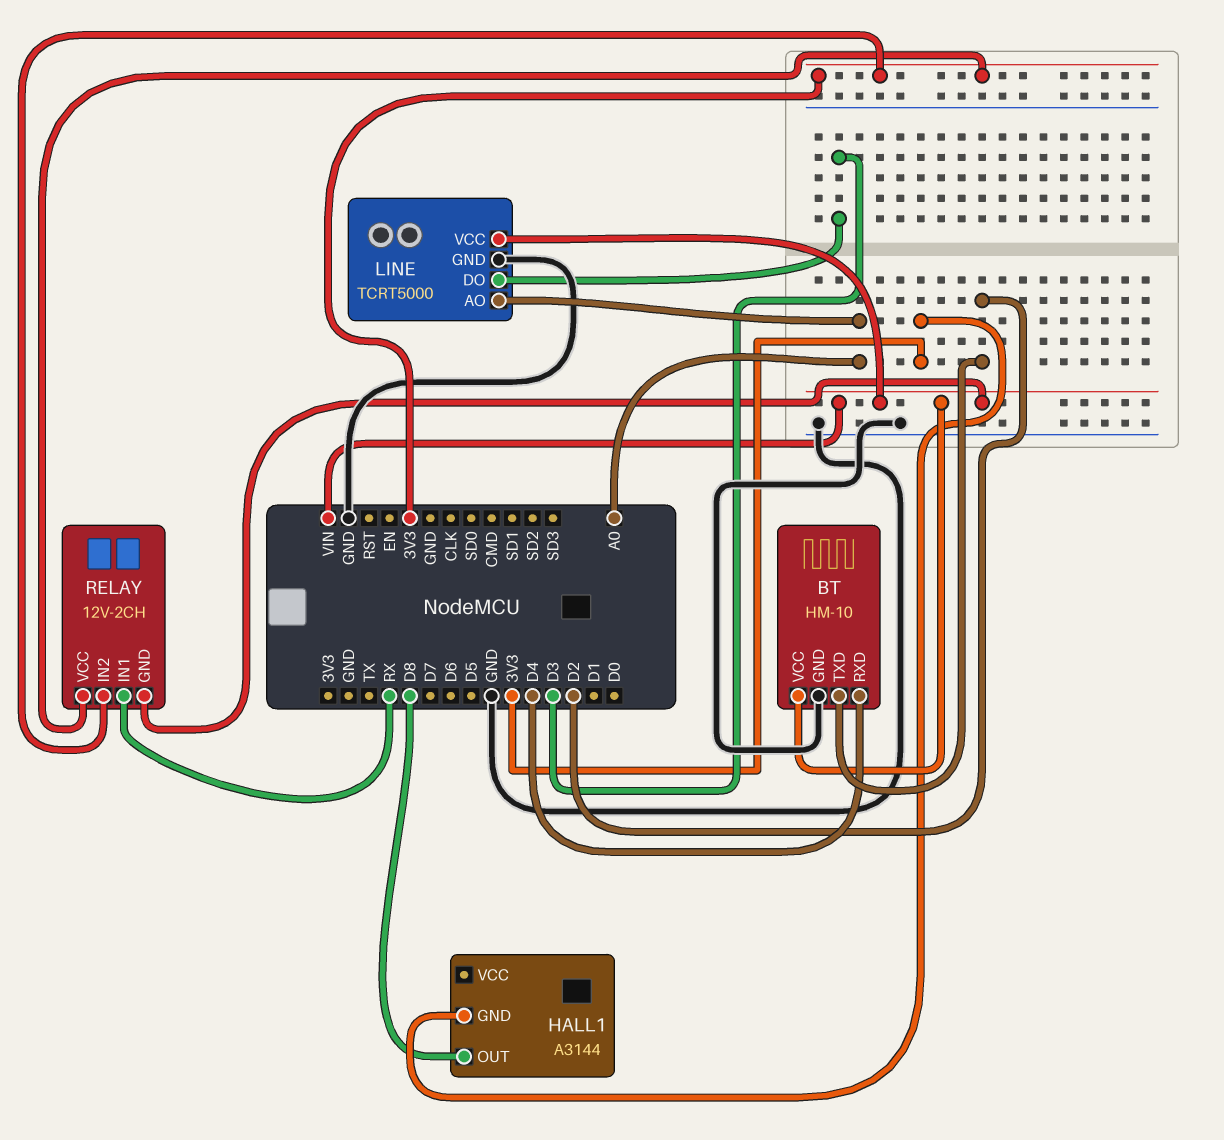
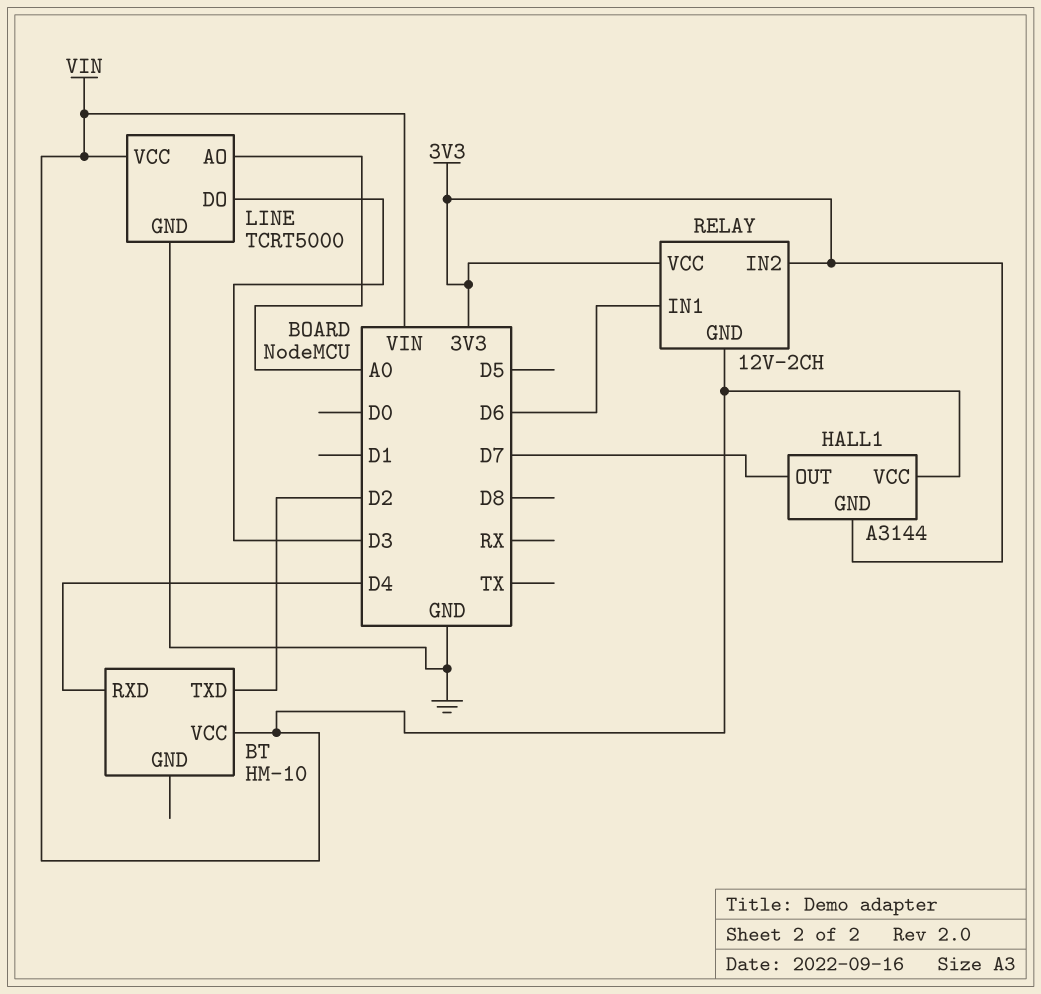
BT pin GND: GND -> none
HALL1 pin OUT: D8 -> D7
HALL1 pin VCC: none -> VIN
RELAY pin IN1: RX -> D6

